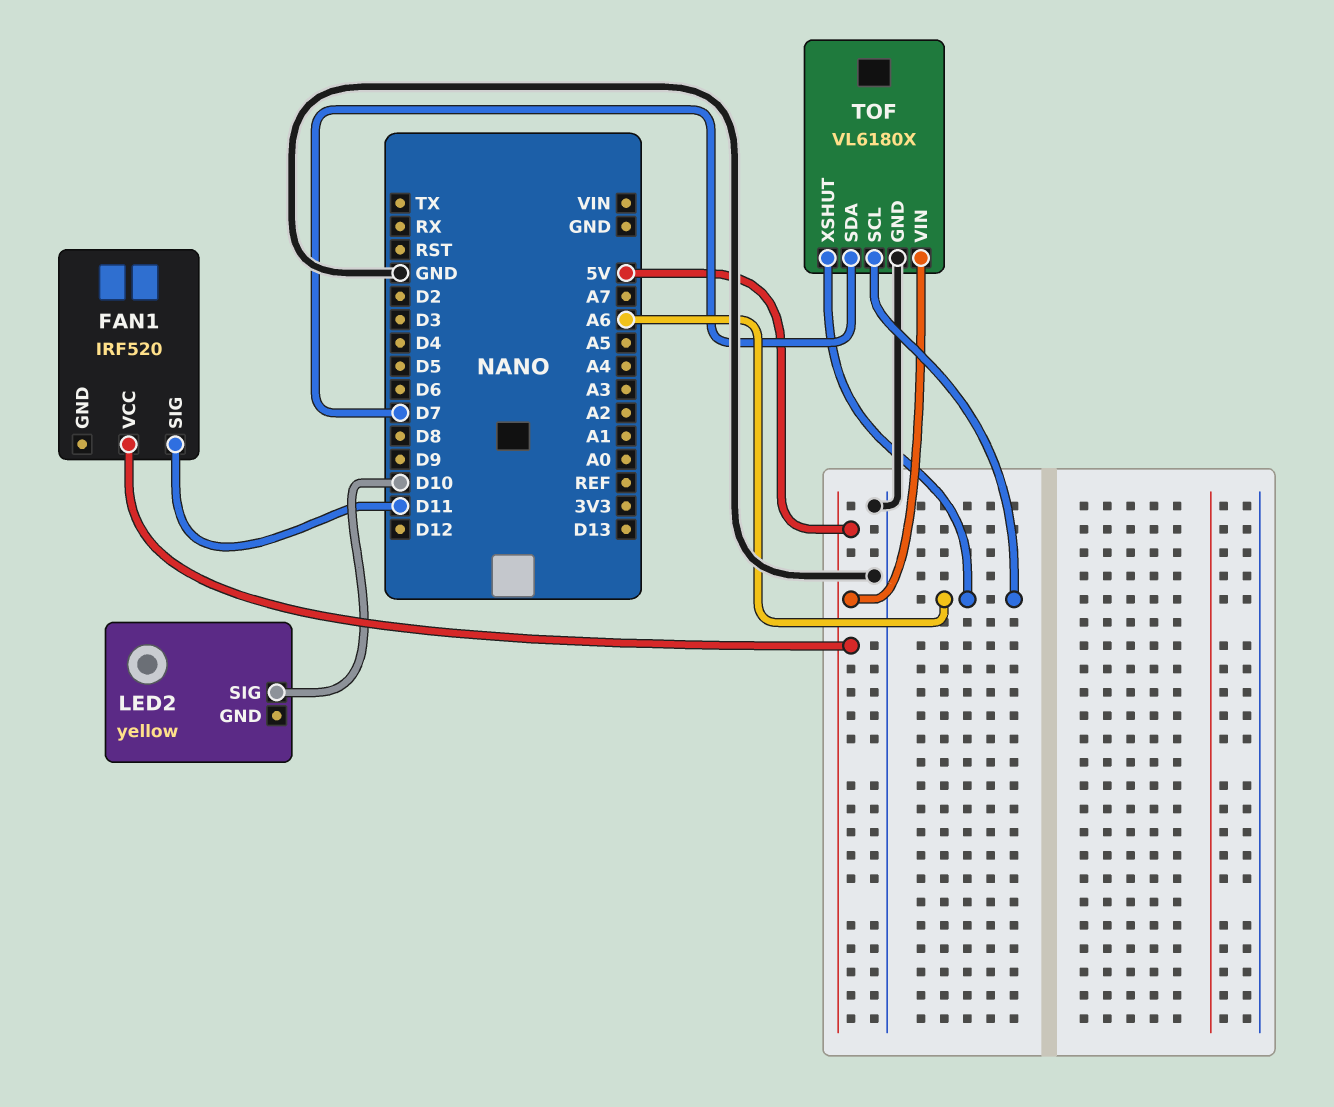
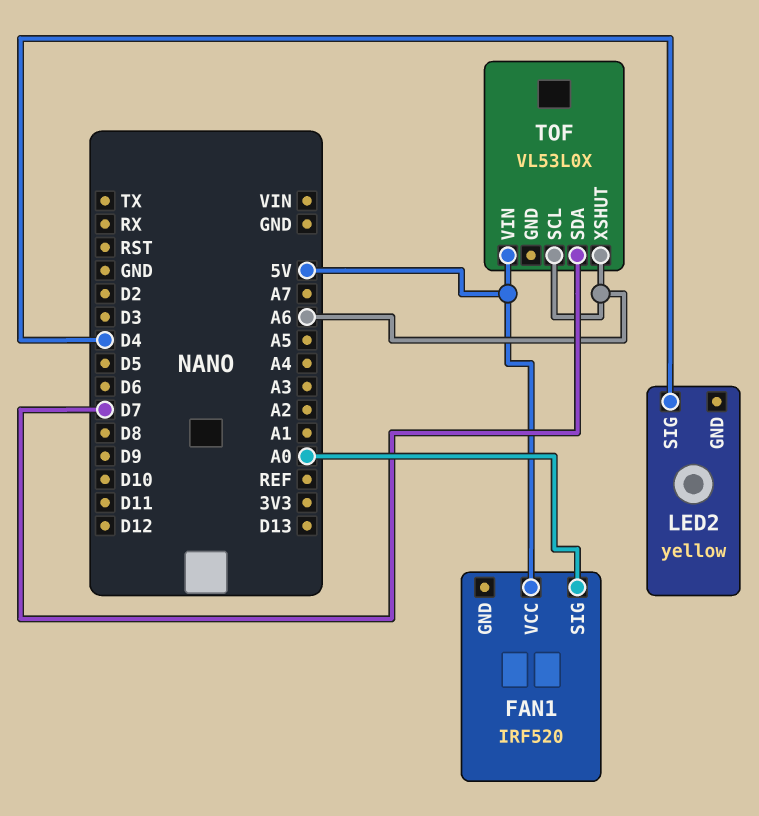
FAN1 pin SIG: D11 -> A0
LED2 pin SIG: D10 -> D4
TOF: VL6180X -> VL53L0X
TOF pin GND: GND -> none

